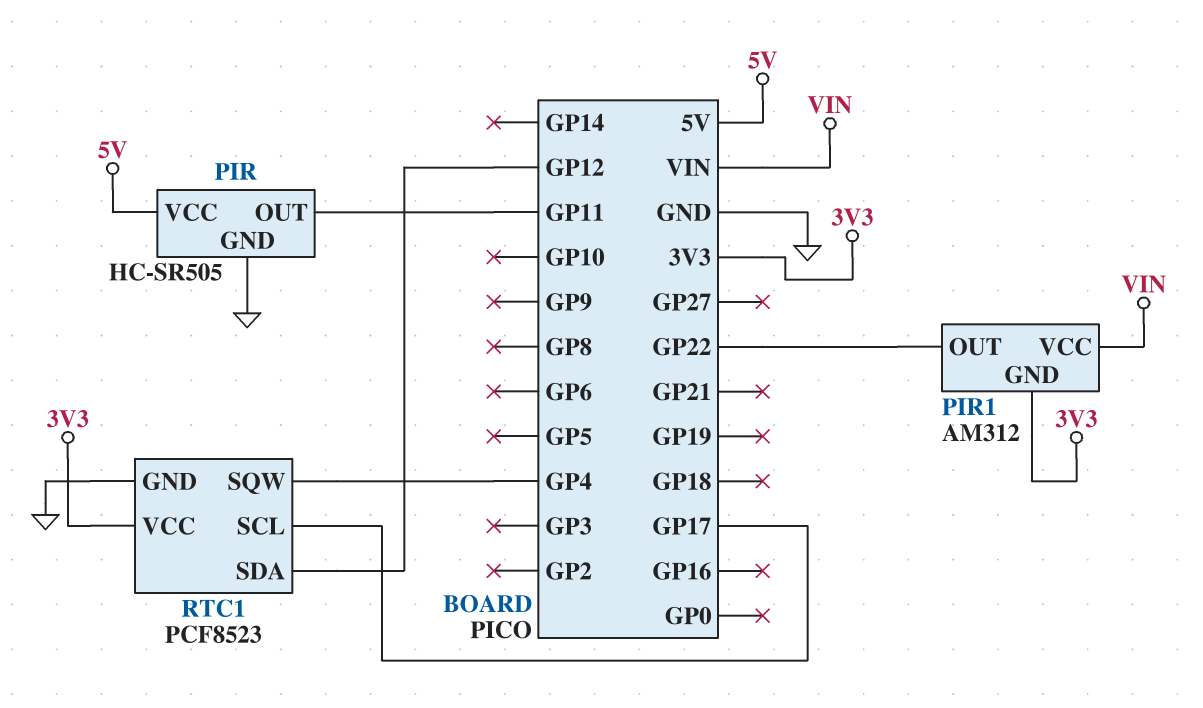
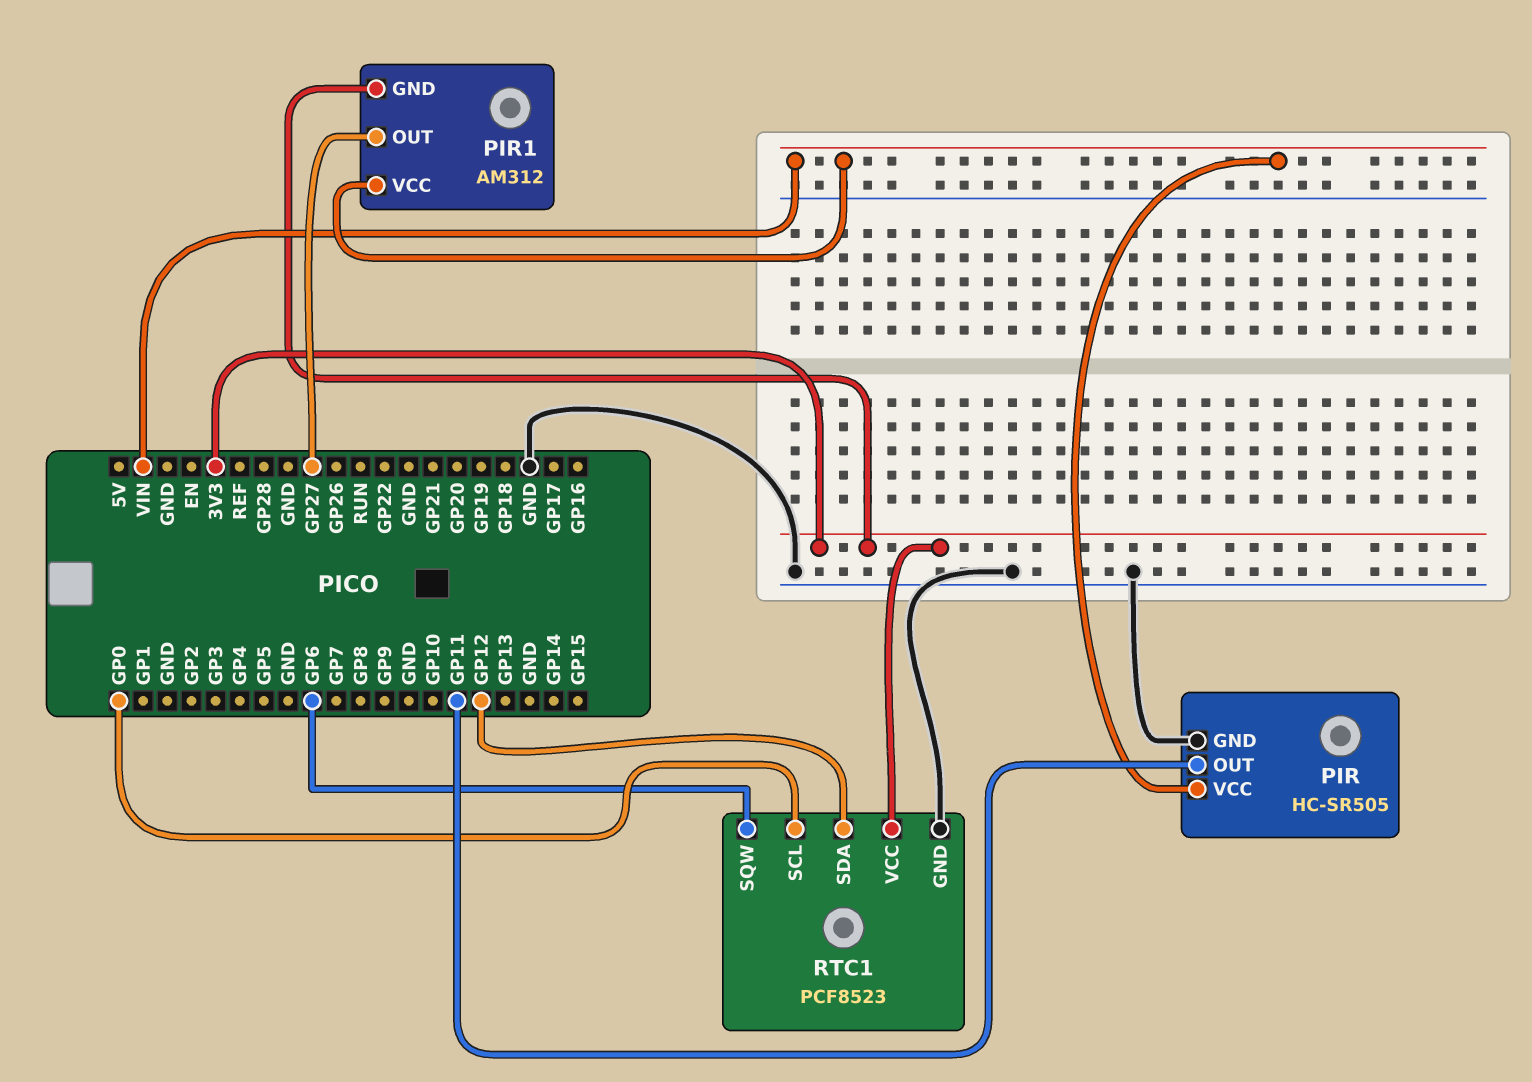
PIR pin VCC: 5V -> VIN
PIR1 pin OUT: GP22 -> GP27
RTC1 pin SCL: GP17 -> GP0
RTC1 pin SQW: GP4 -> GP6

